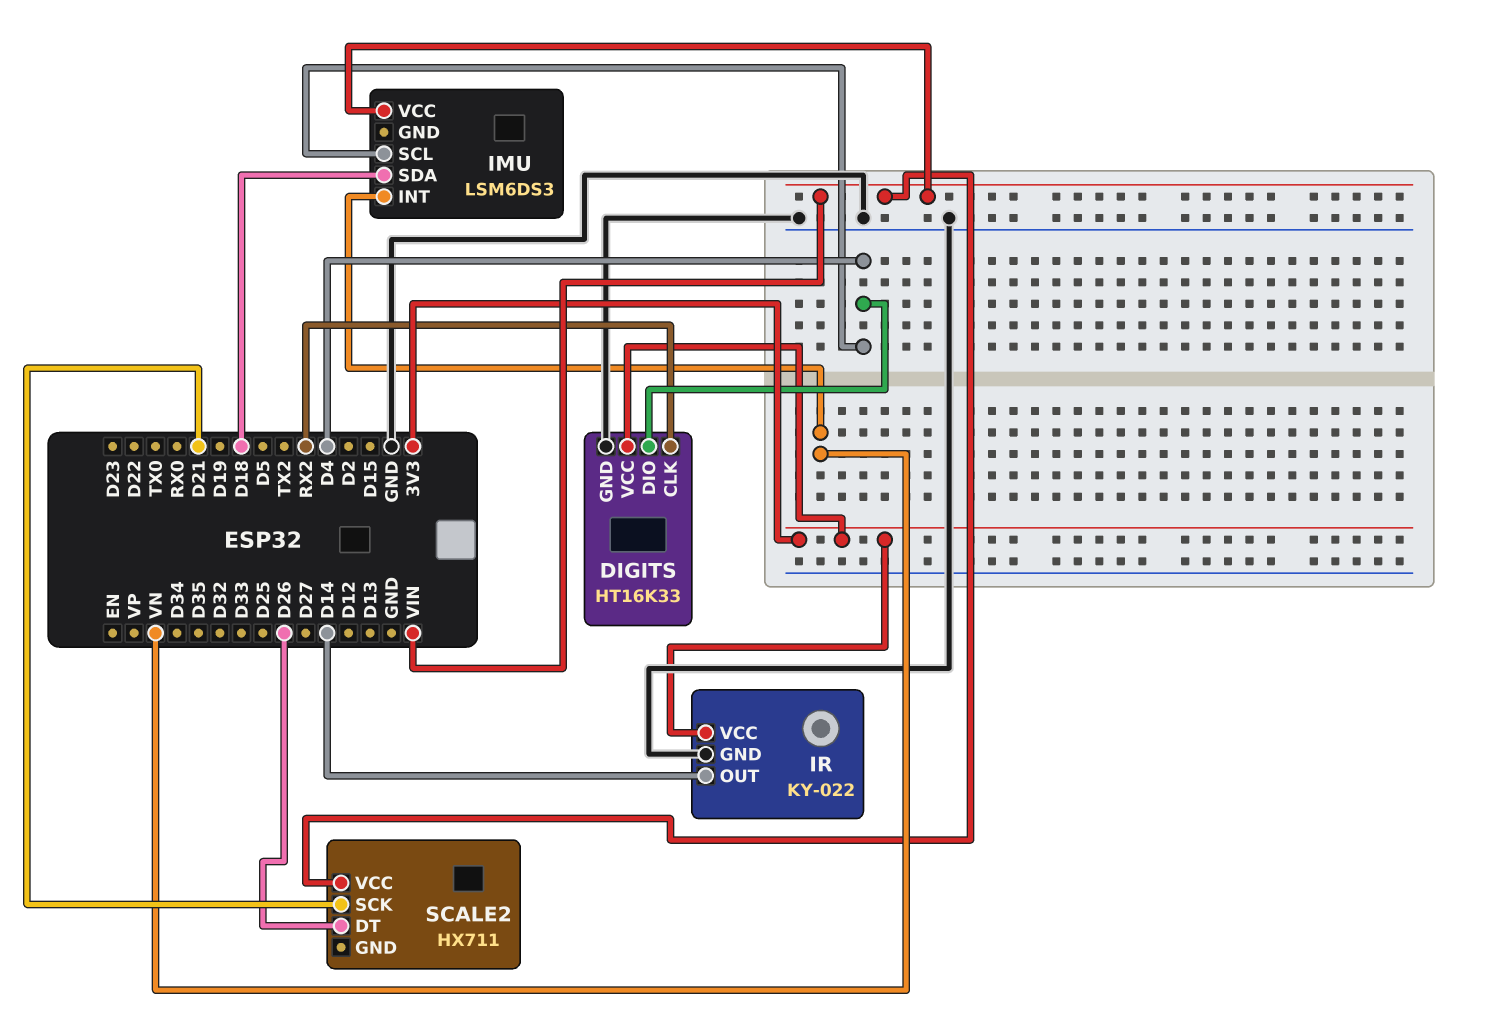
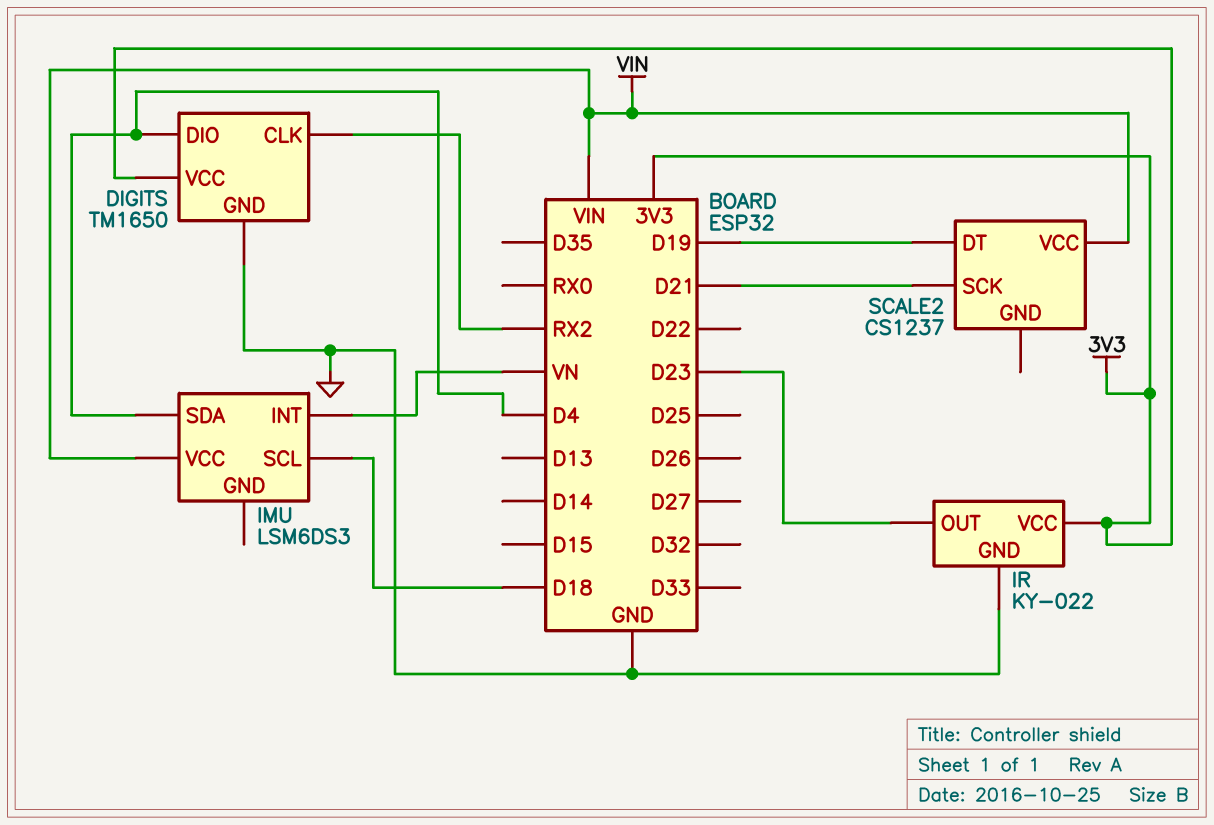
DIGITS: HT16K33 -> TM1650
IMU pin SCL: D4 -> D18
IMU pin SDA: D18 -> D4
IR pin OUT: D14 -> D23
SCALE2: HX711 -> CS1237
SCALE2 pin DT: D26 -> D19

